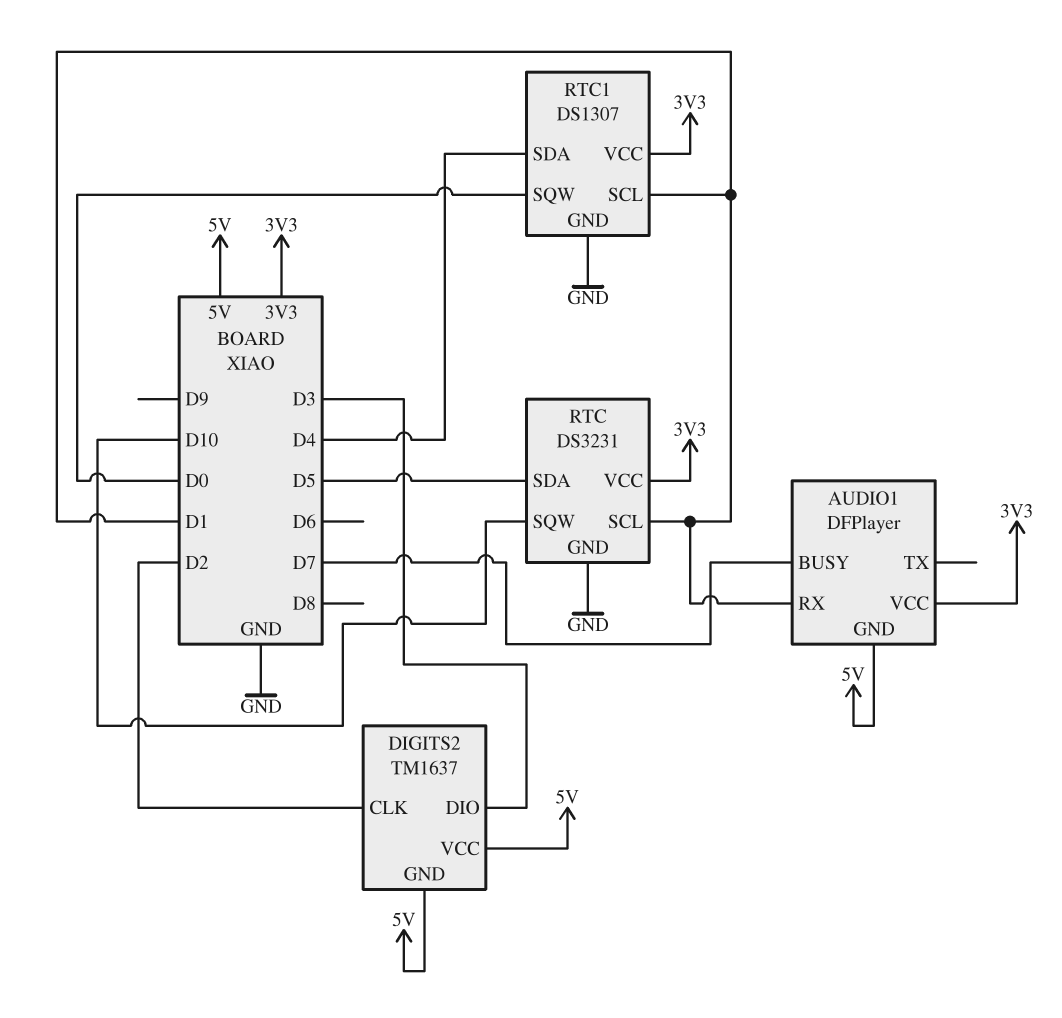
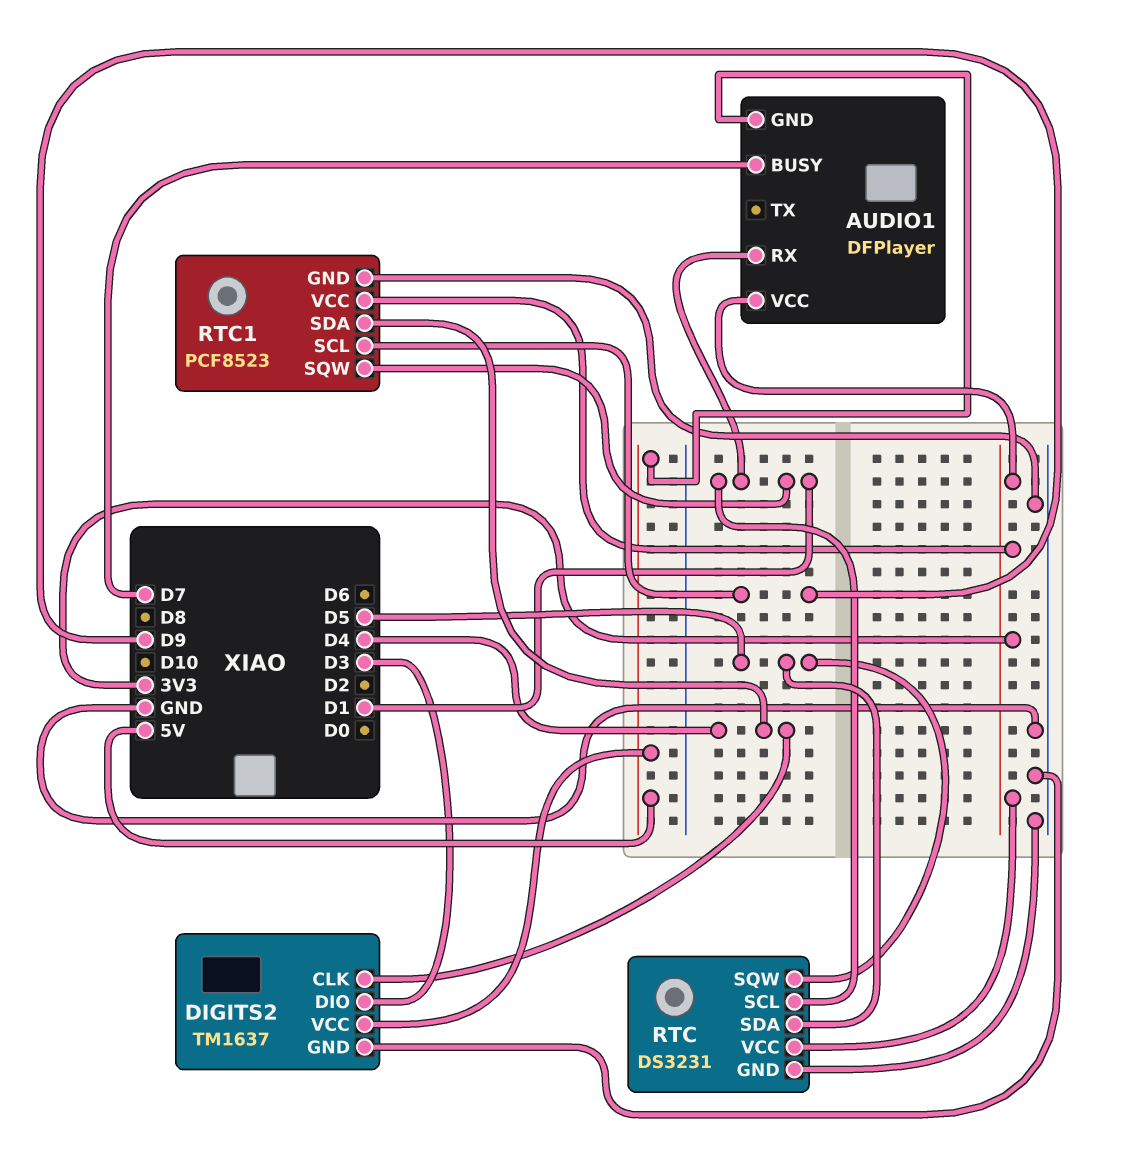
DIGITS2 pin CLK: D2 -> D4
DIGITS2 pin GND: 5V -> GND
RTC pin SQW: D10 -> D5
RTC1: DS1307 -> PCF8523
RTC1 pin SCL: D1 -> D9
RTC1 pin SQW: D0 -> D1

